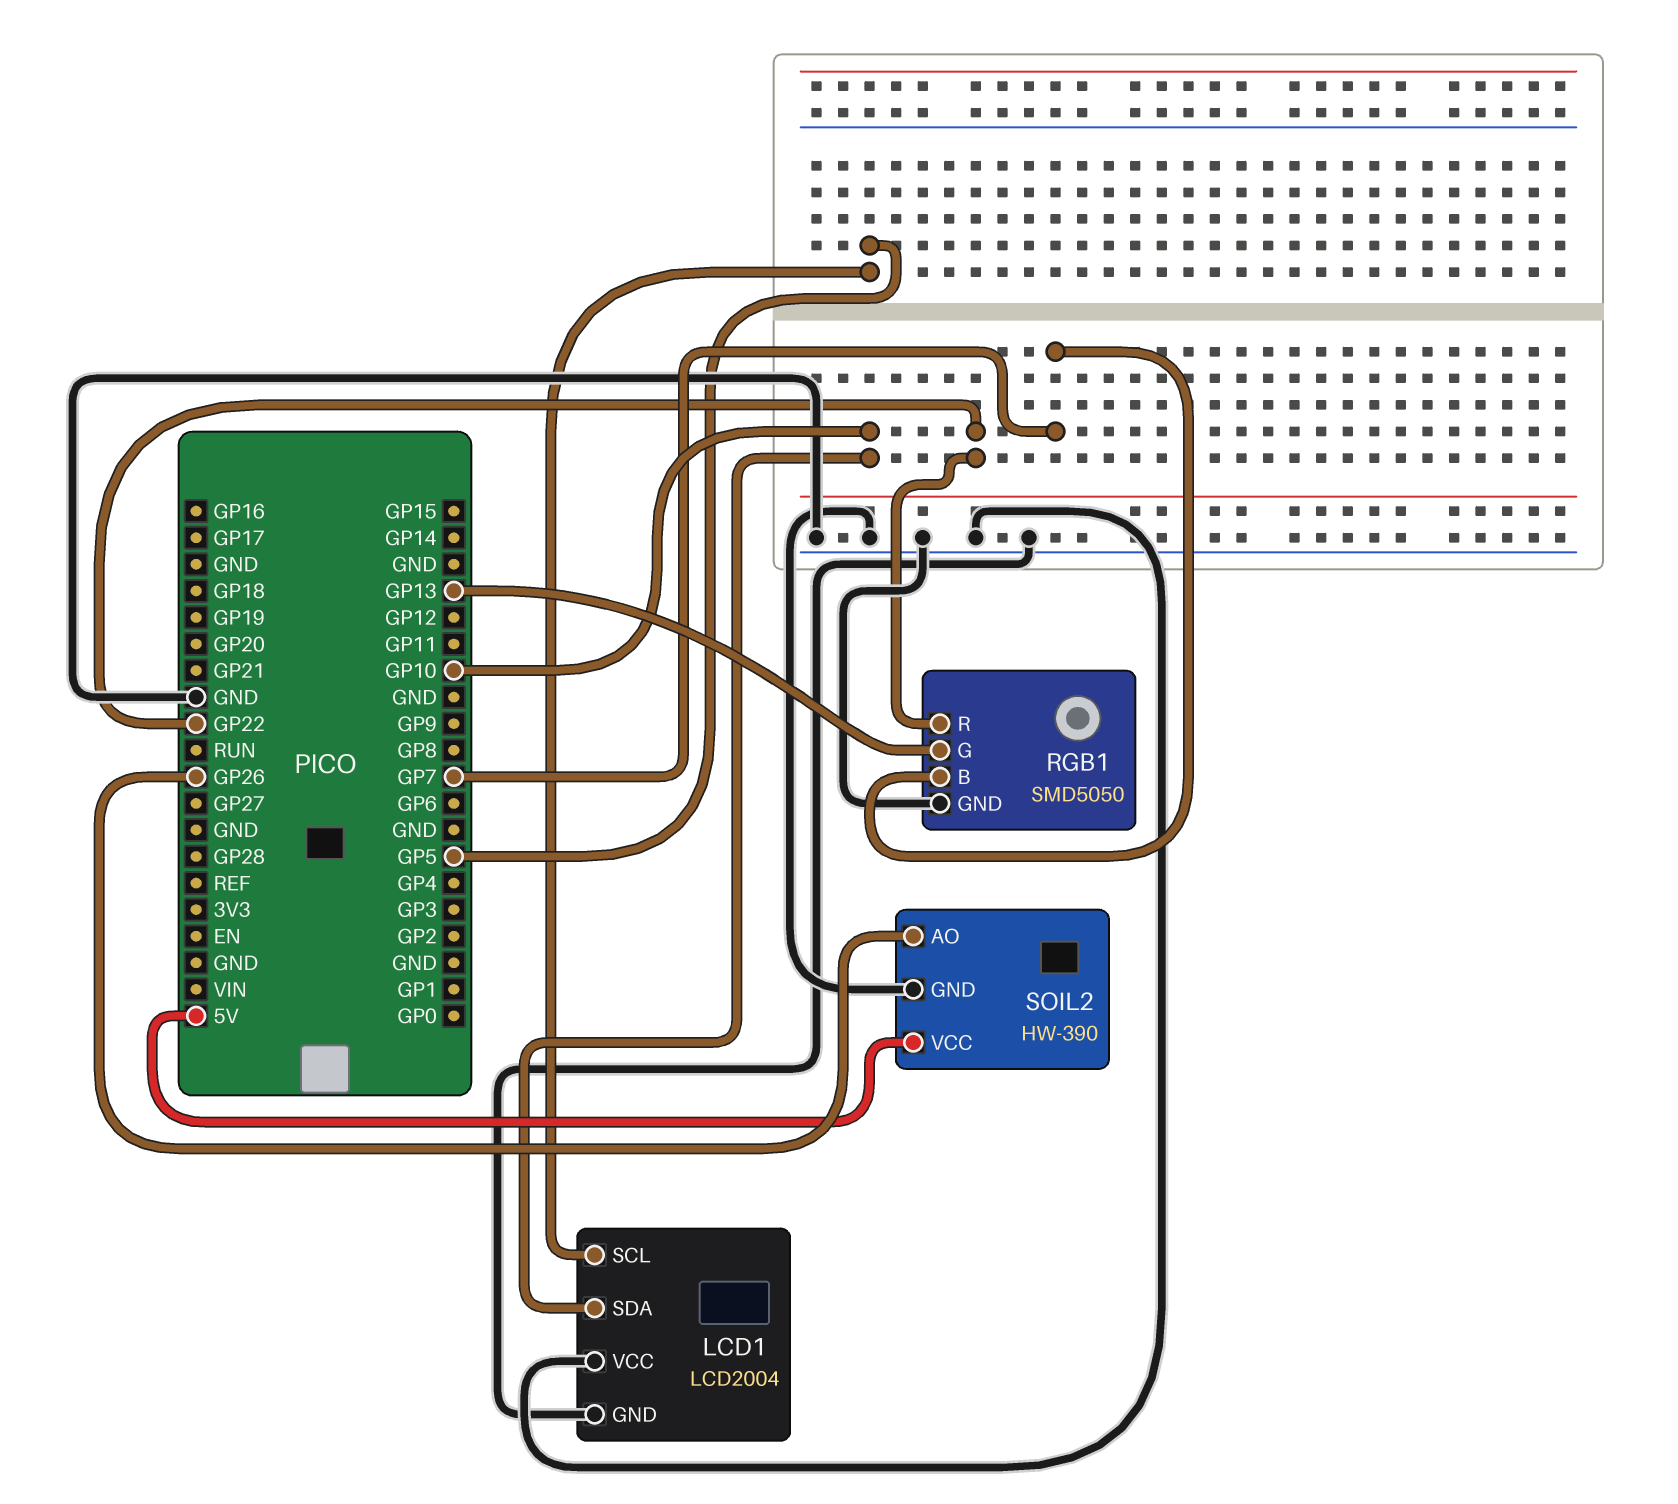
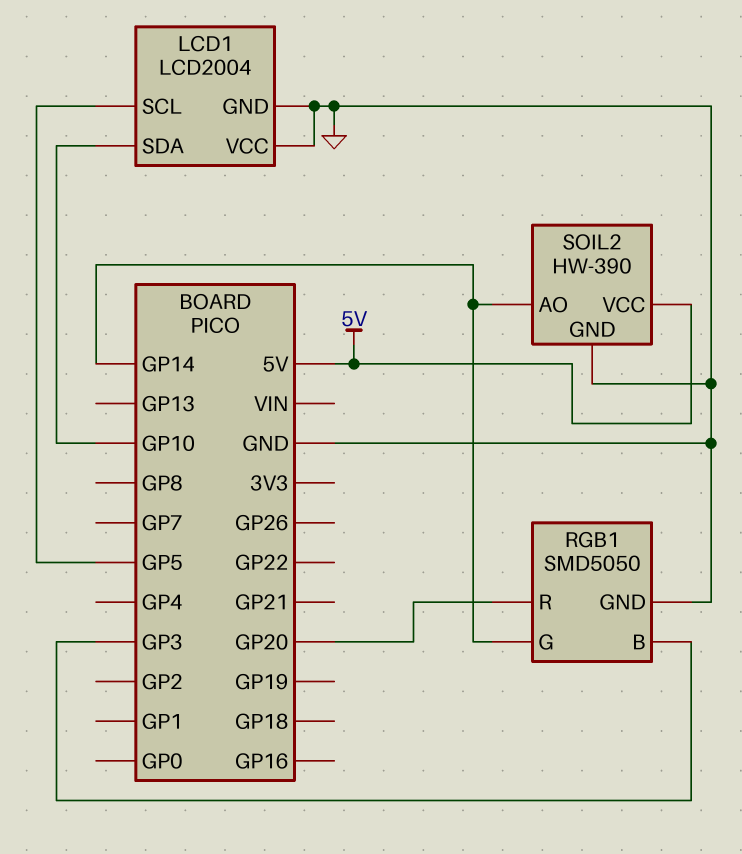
RGB1 pin B: GP7 -> GP3
RGB1 pin G: GP13 -> GP14
RGB1 pin R: GP22 -> GP20
SOIL2 pin AO: GP26 -> GP14

